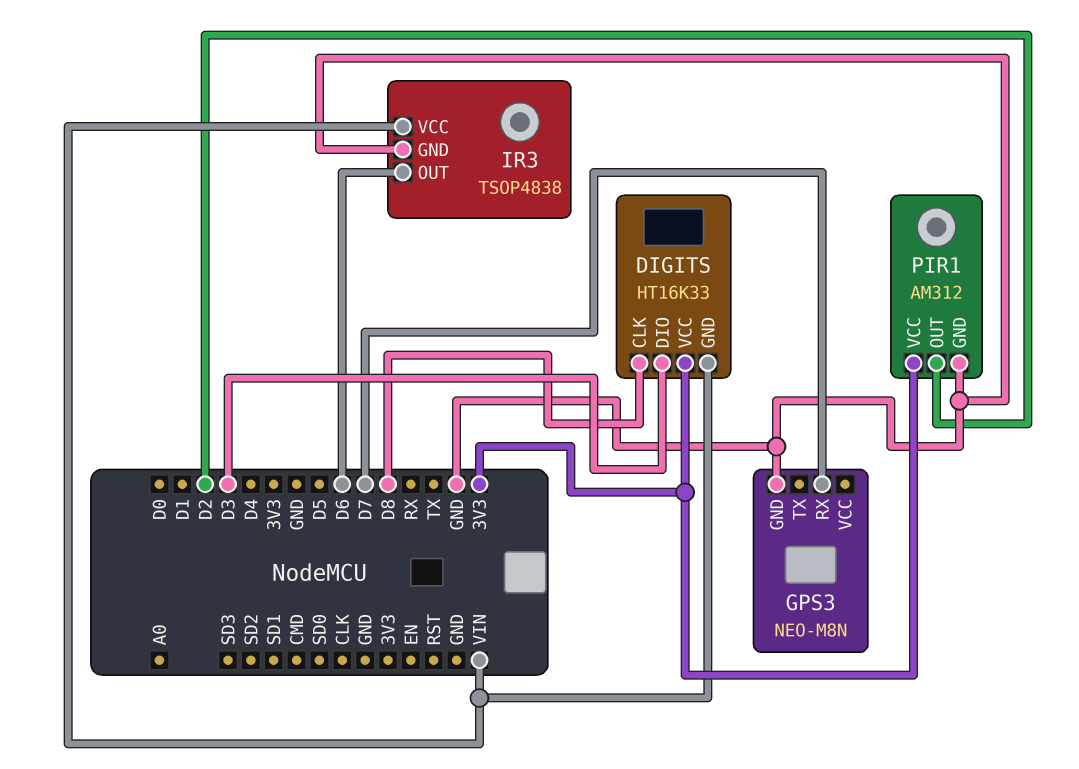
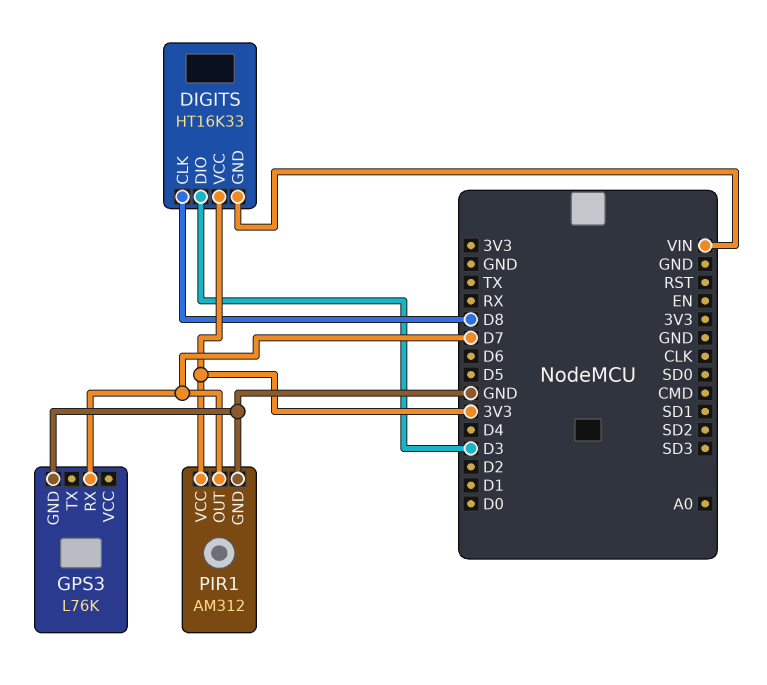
GPS3: NEO-M8N -> L76K
IR3: TSOP4838 -> none
IR3 pin GND: GND -> none
IR3 pin OUT: D6 -> none
IR3 pin VCC: VIN -> none
PIR1 pin OUT: D2 -> D7

